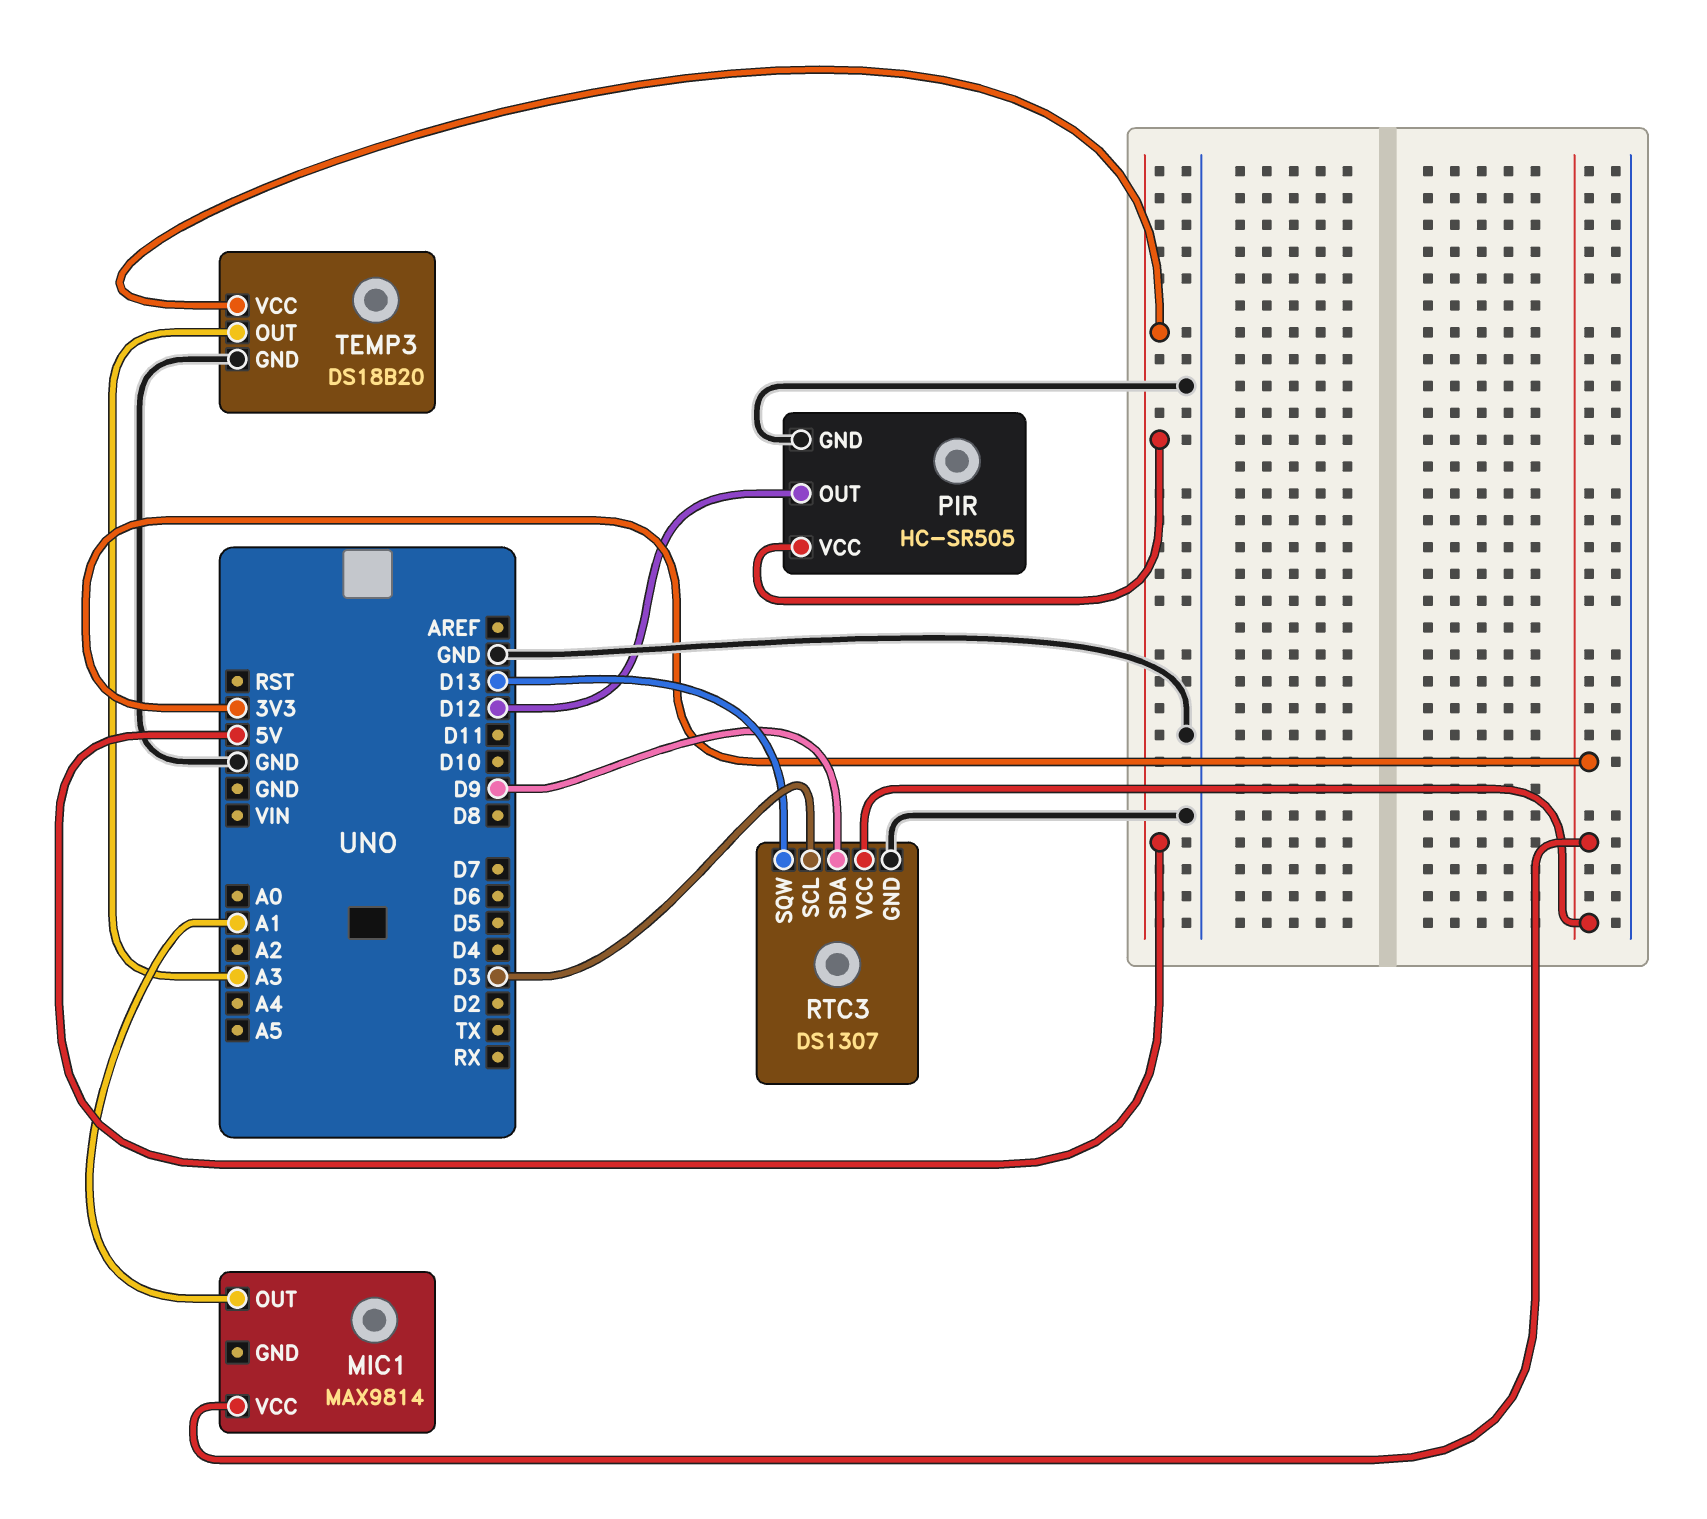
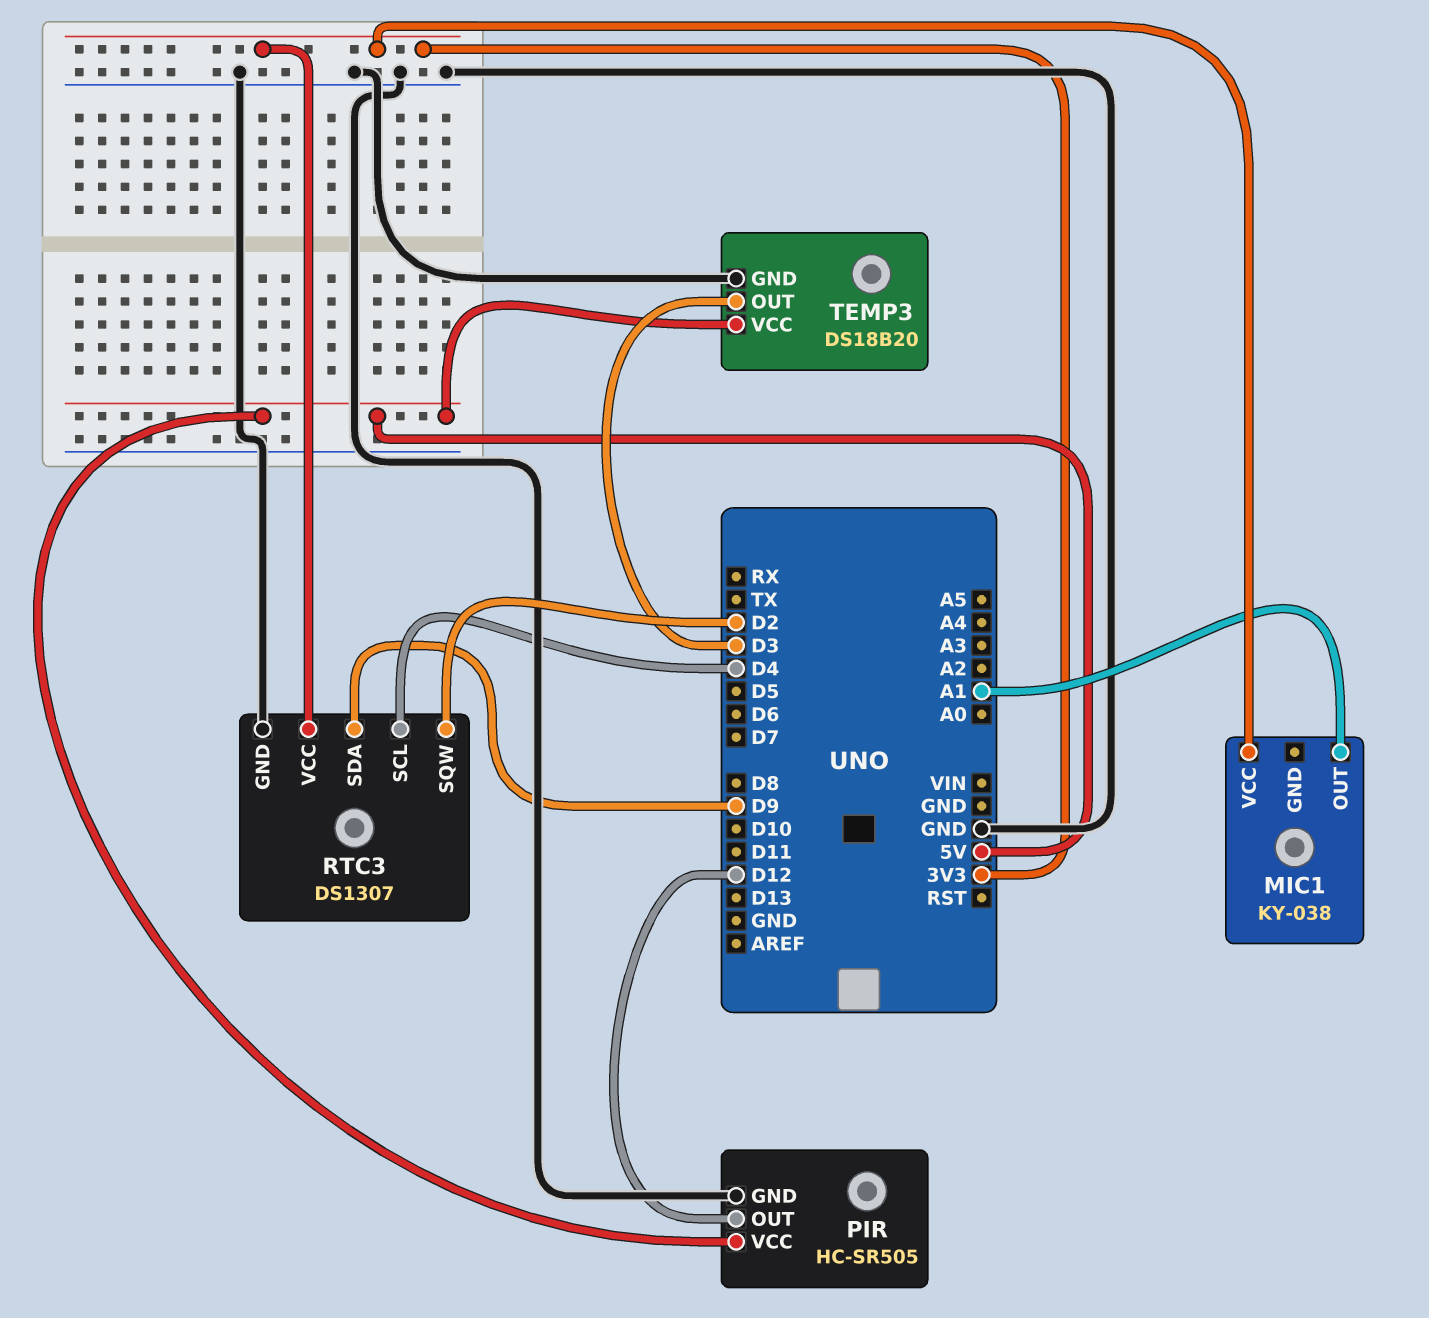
MIC1: MAX9814 -> KY-038
RTC3 pin SCL: D3 -> D4
RTC3 pin SQW: D13 -> D2
TEMP3 pin OUT: A3 -> D3

